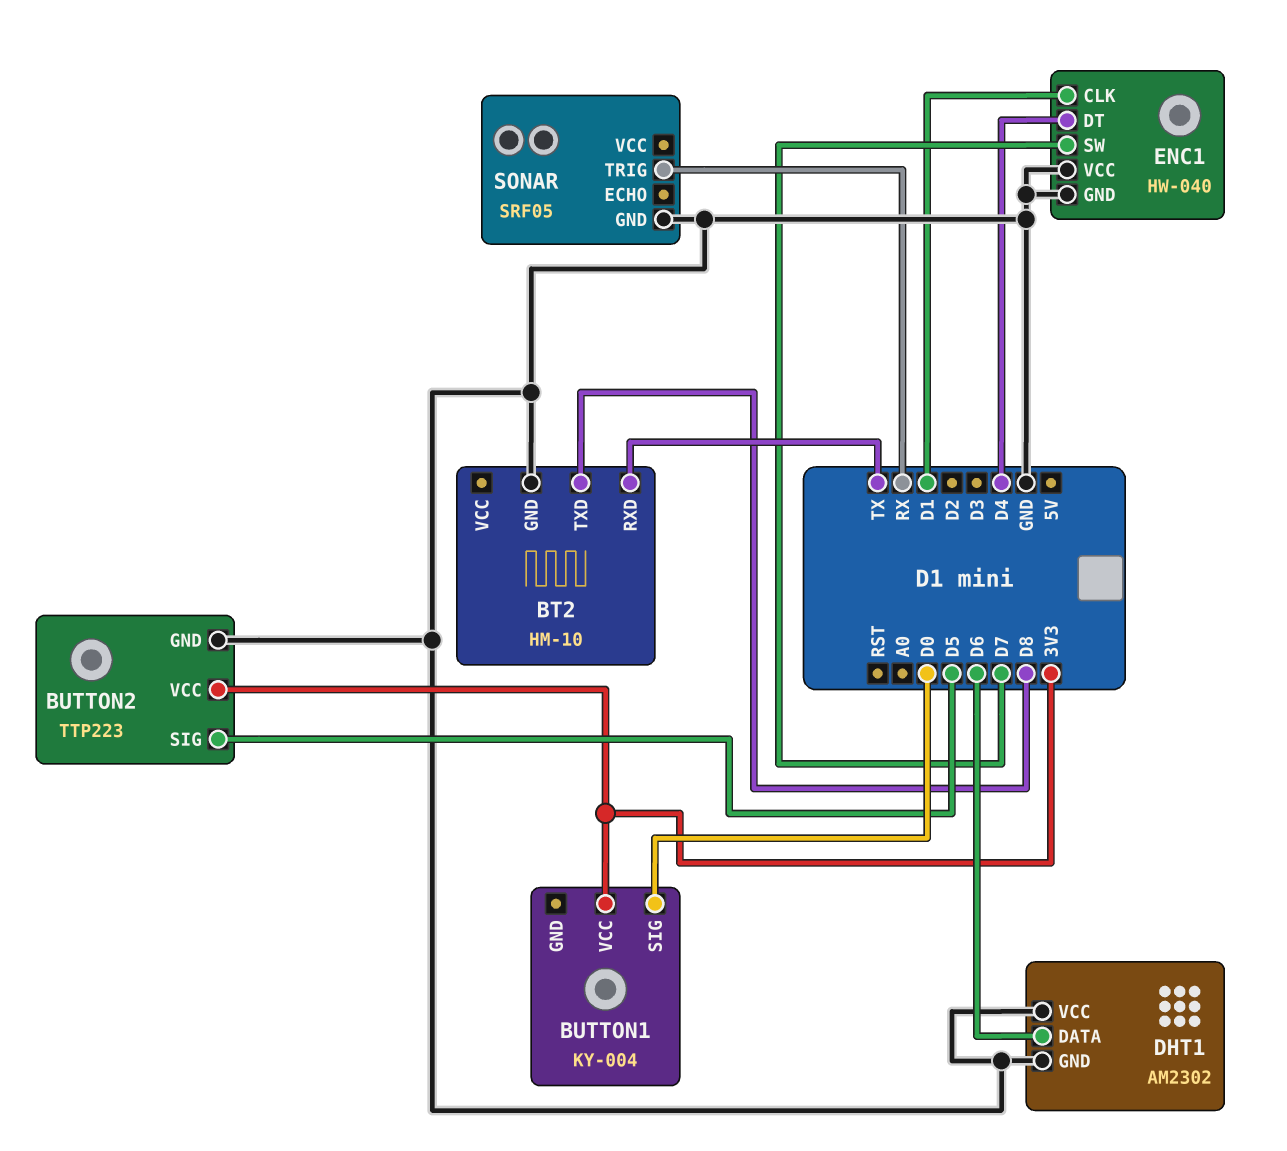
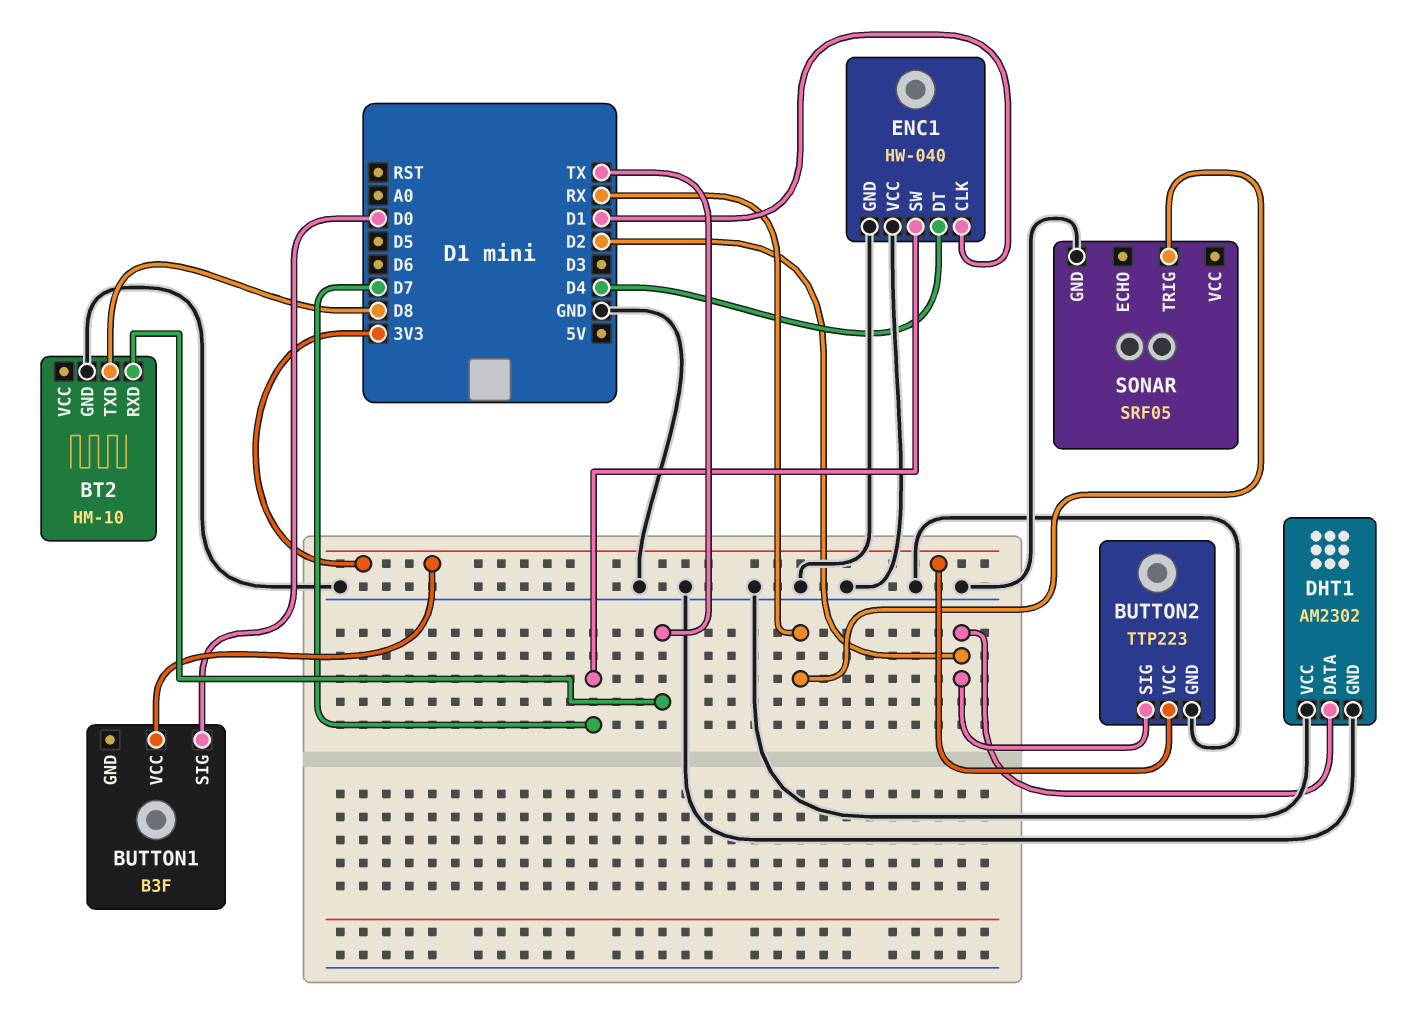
BUTTON1: KY-004 -> B3F
BUTTON2 pin SIG: D5 -> D2
DHT1 pin DATA: D6 -> D2

